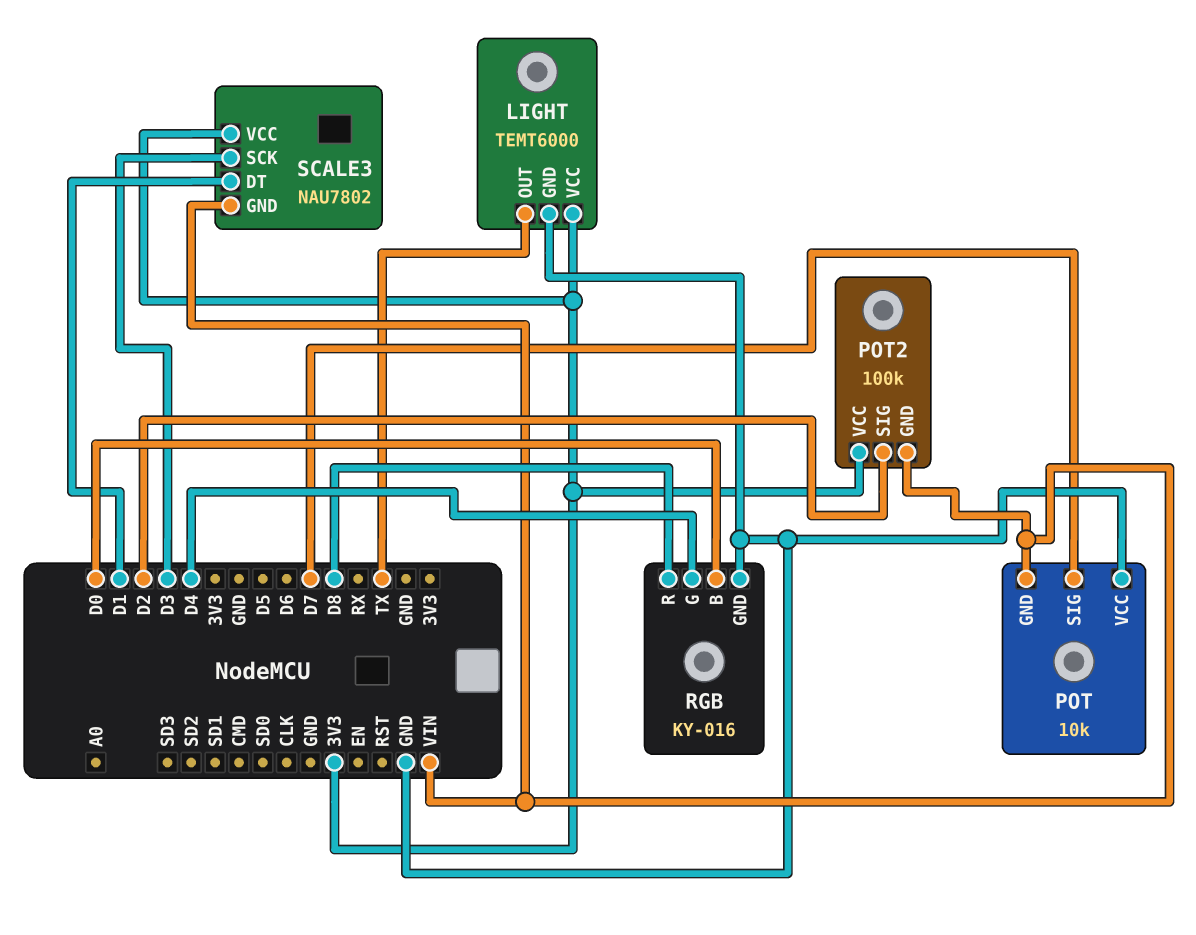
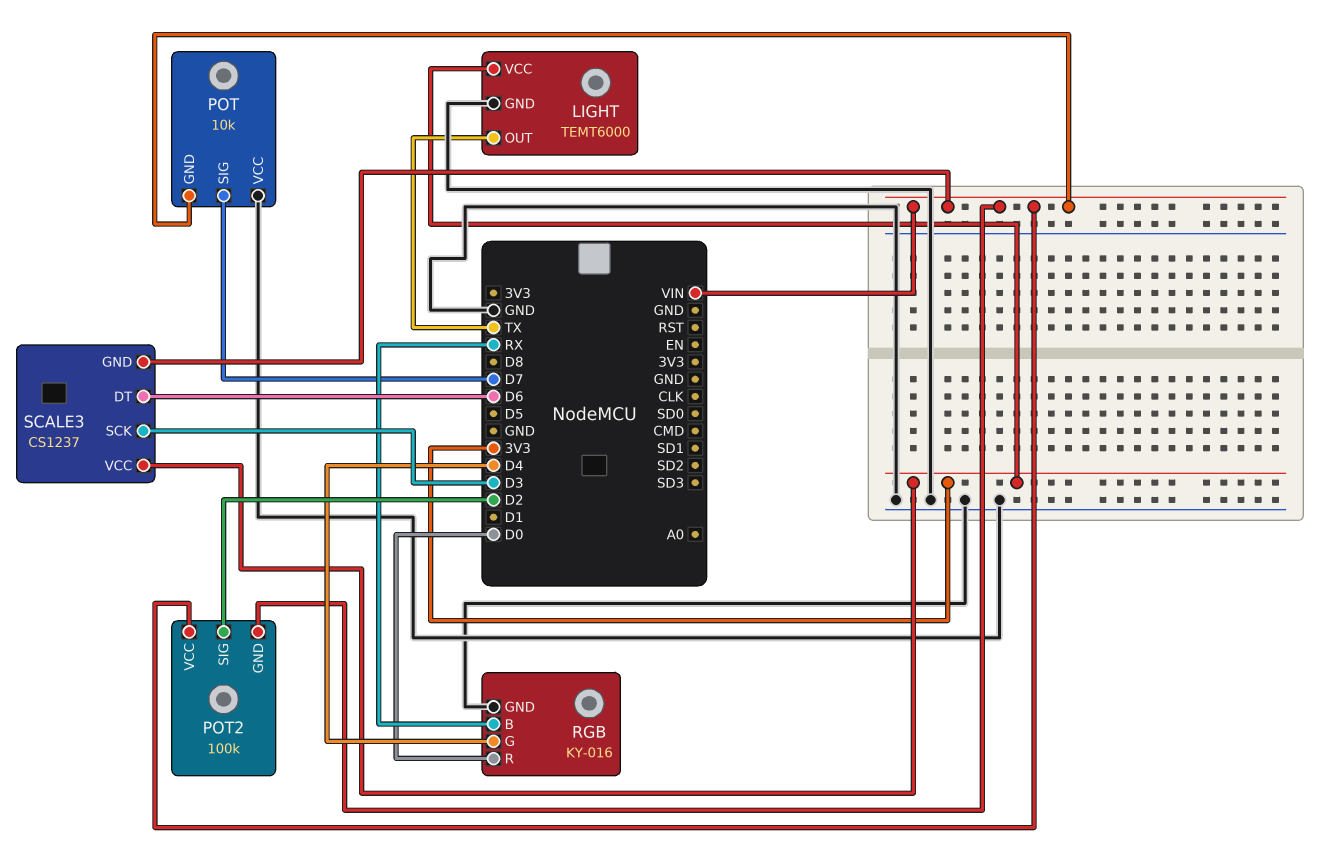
POT2 pin VCC: 3V3 -> VIN
RGB pin B: D0 -> RX
RGB pin R: D8 -> D0
SCALE3: NAU7802 -> CS1237
SCALE3 pin DT: D1 -> D6

